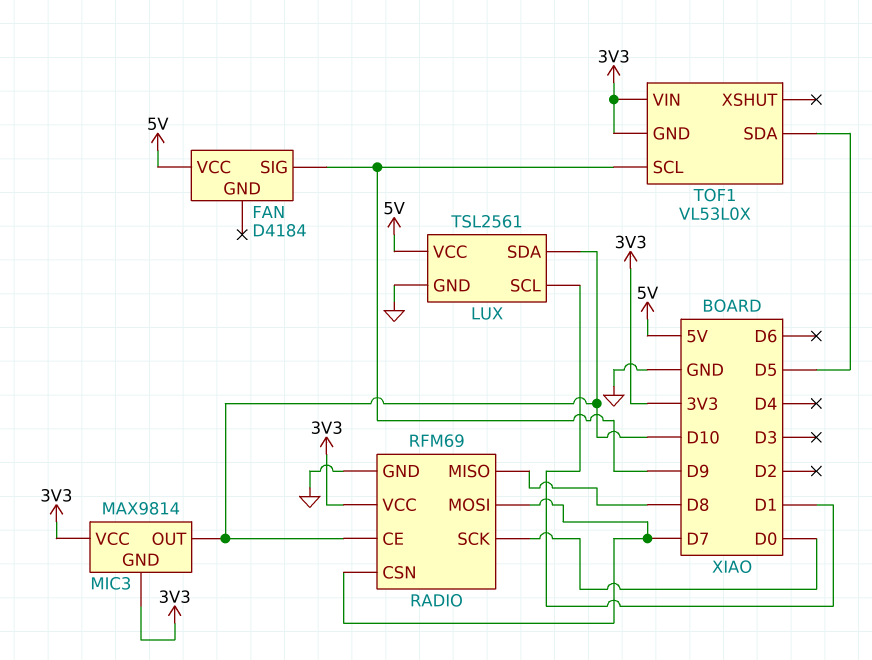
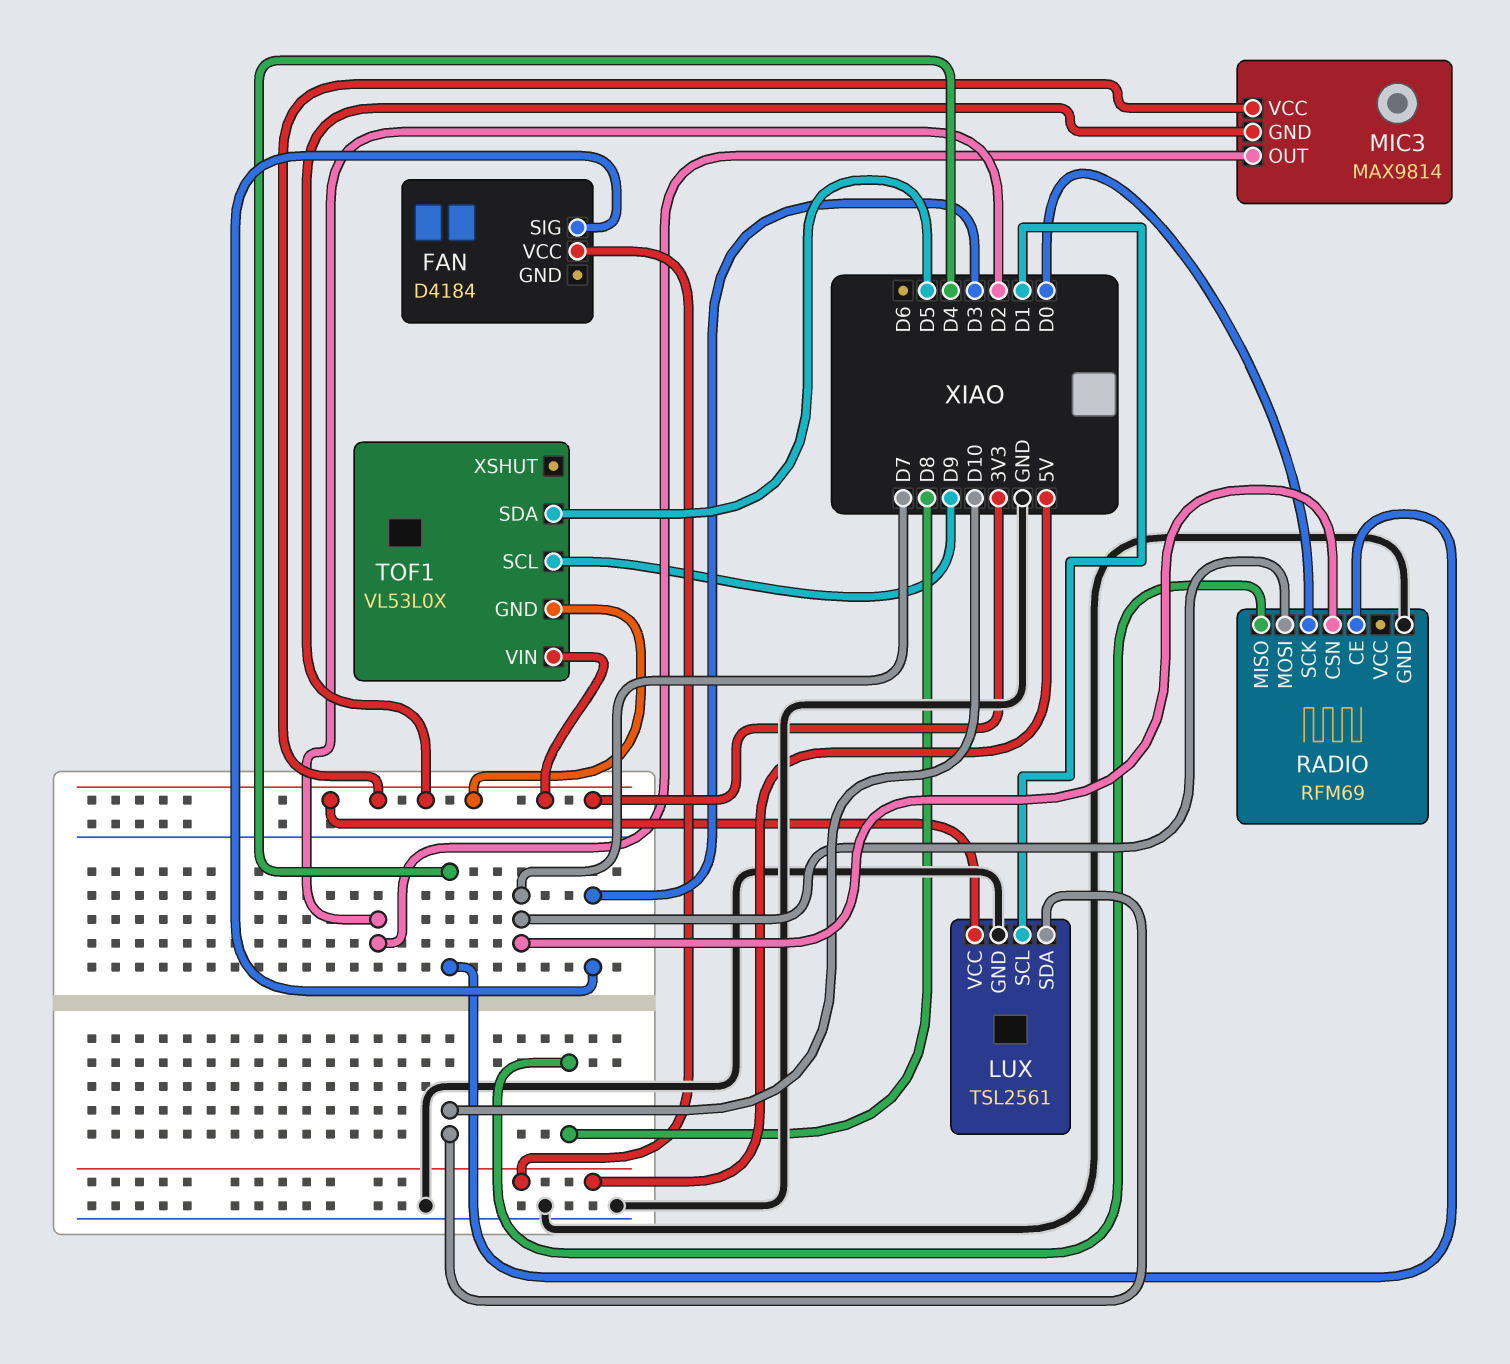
FAN pin SIG: D9 -> D3
LUX pin VCC: 5V -> 3V3
MIC3 pin OUT: D10 -> D2
RADIO pin CE: D10 -> D4
RADIO pin VCC: 3V3 -> none

